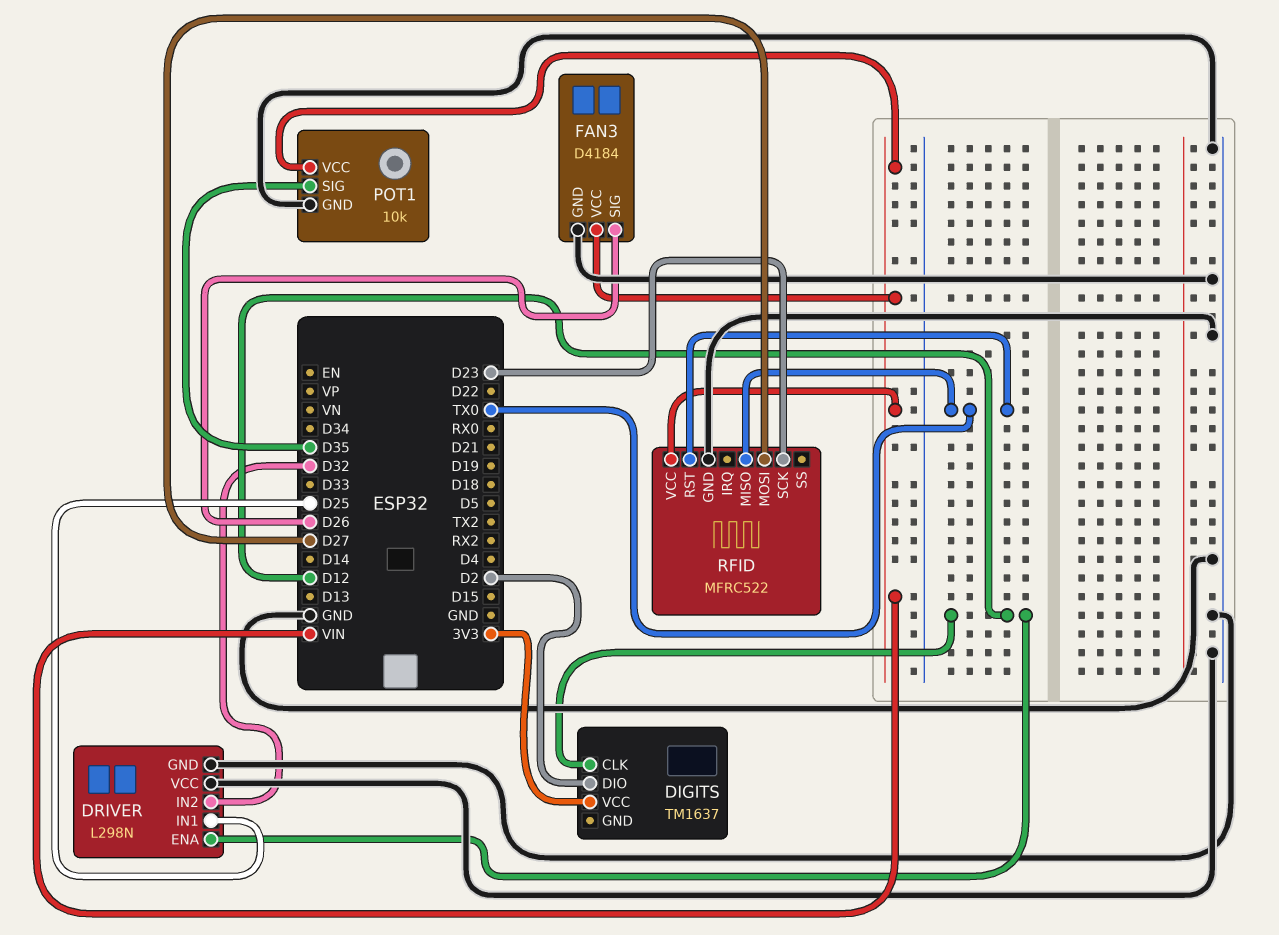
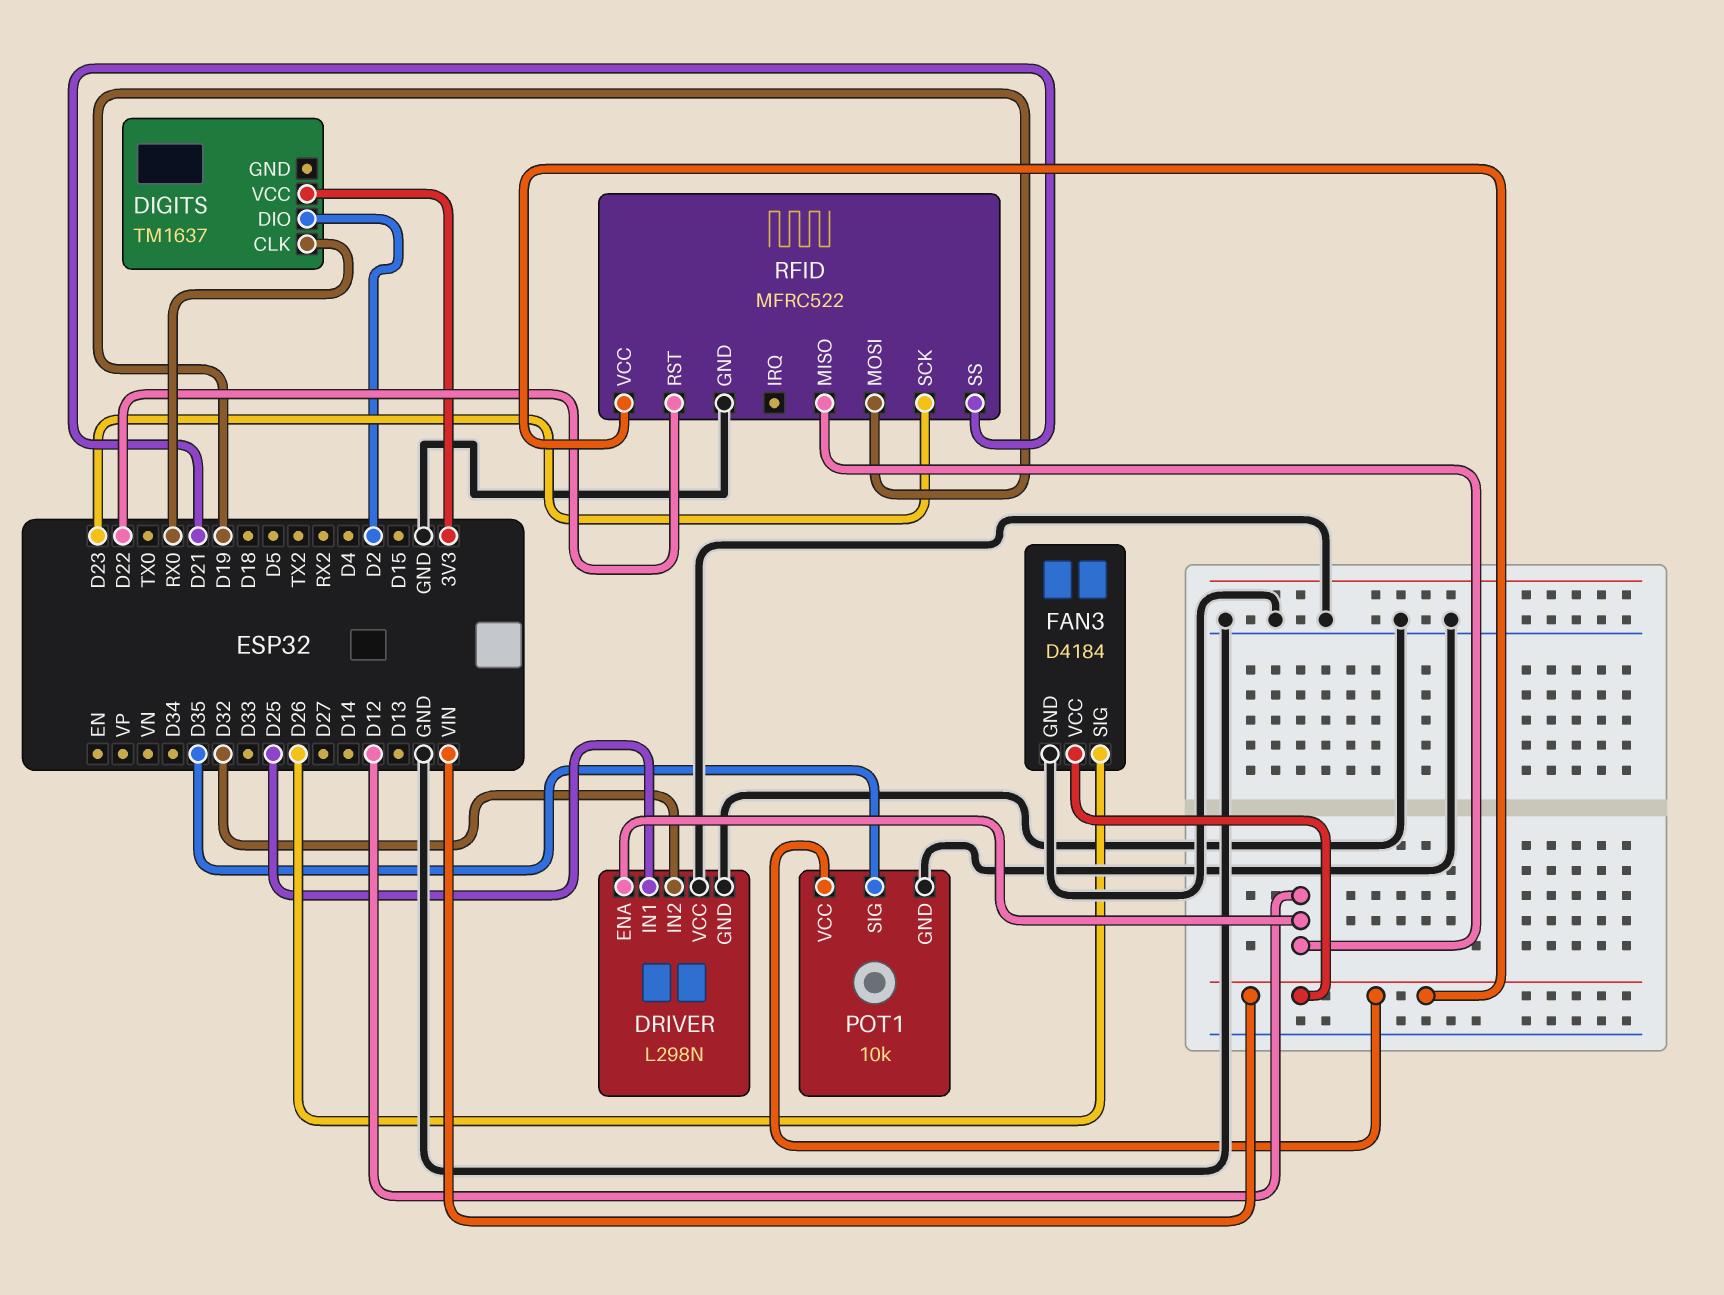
DIGITS pin CLK: D12 -> RX0
RFID pin MISO: TX0 -> D12
RFID pin MOSI: D27 -> D19
RFID pin RST: TX0 -> D22
RFID pin SS: none -> D21

